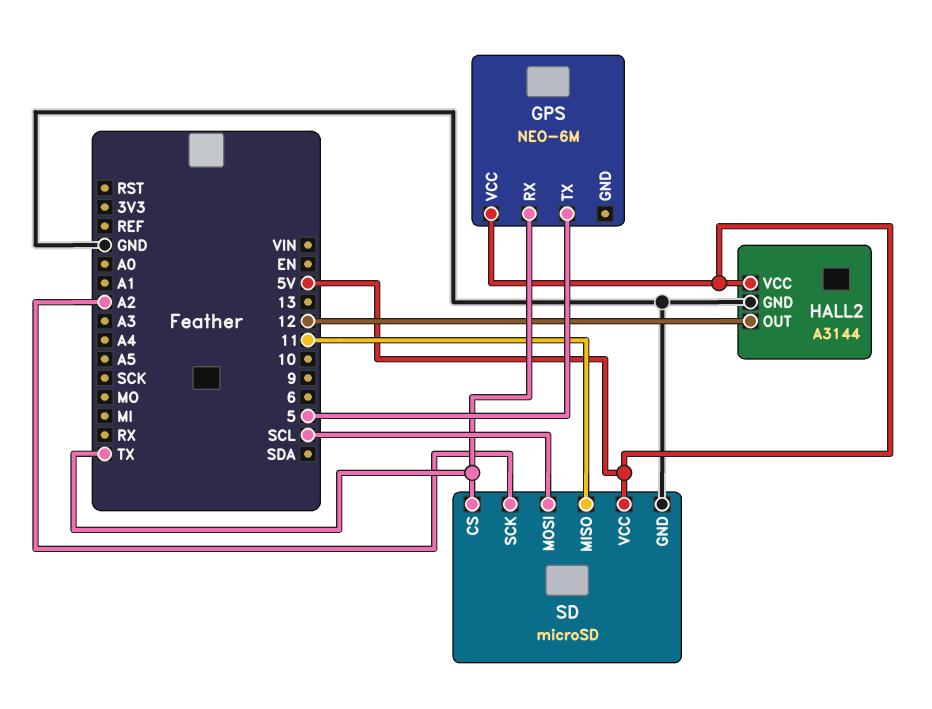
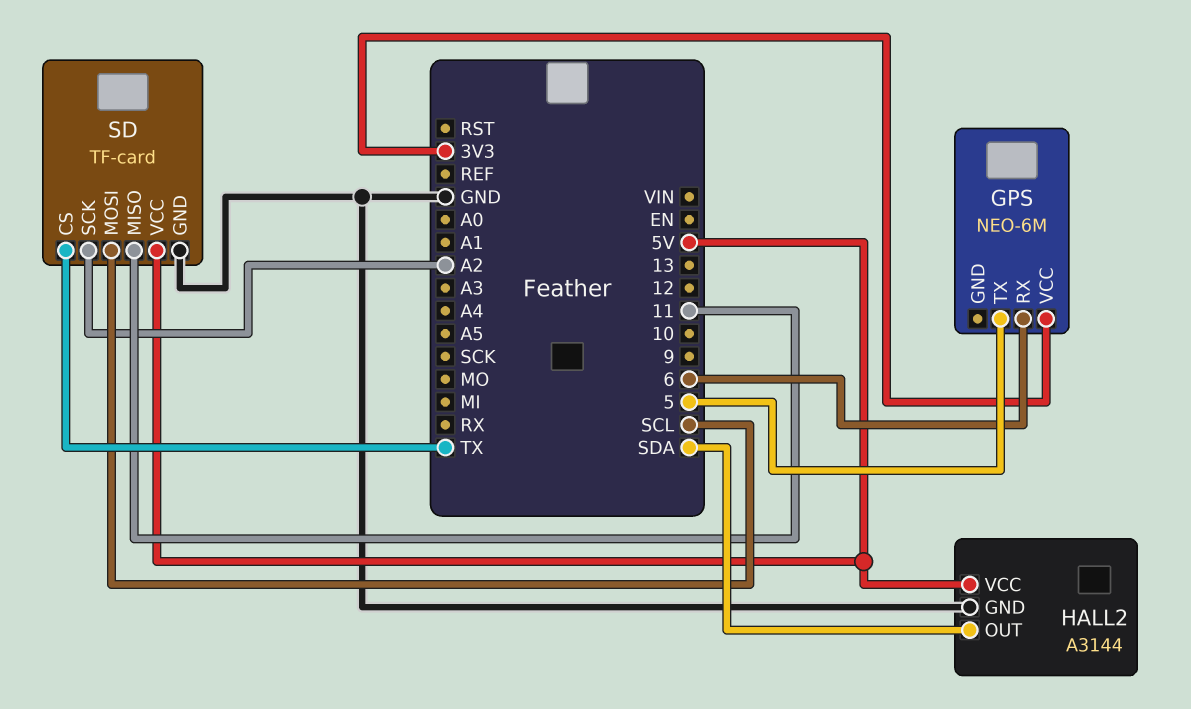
GPS pin RX: TX -> 6
GPS pin VCC: 5V -> 3V3
HALL2 pin OUT: 12 -> SDA
SD: microSD -> TF-card

